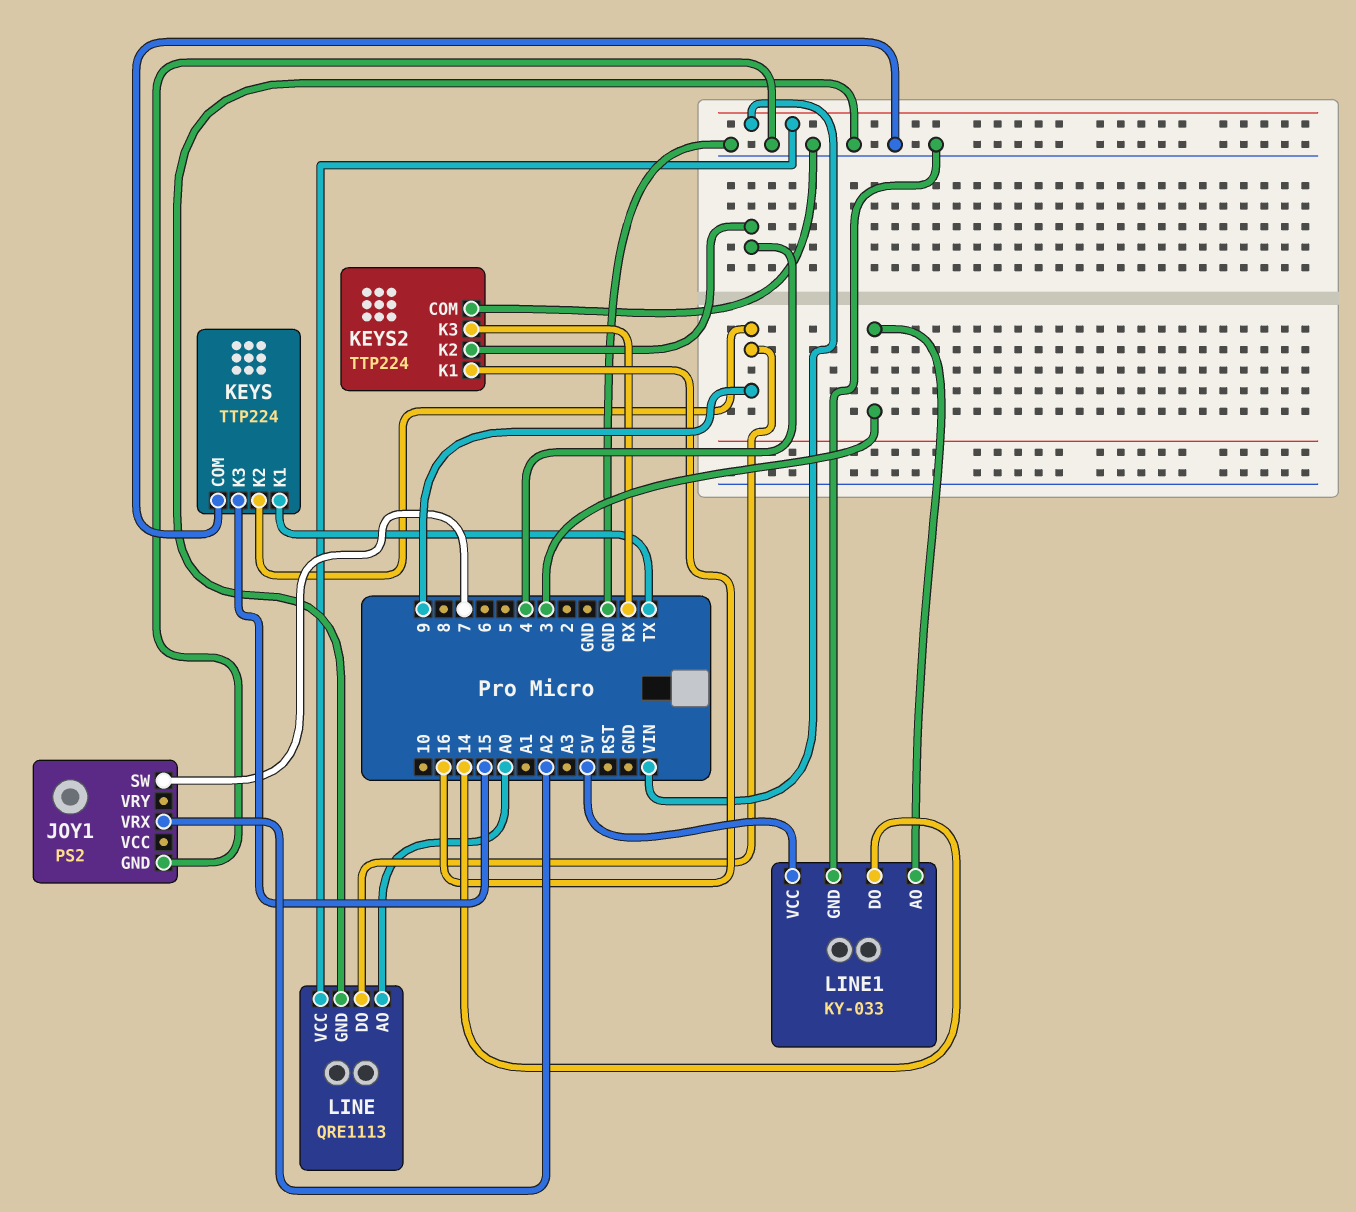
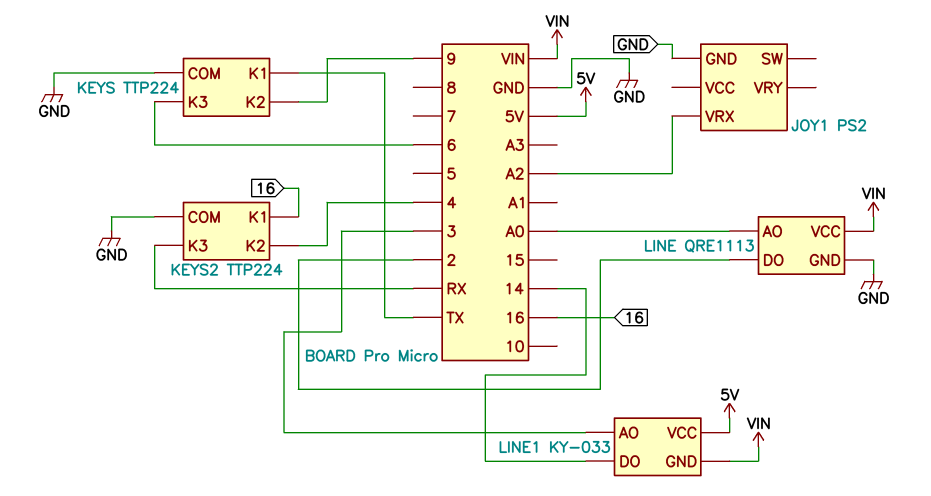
JOY1 pin SW: 7 -> none
KEYS pin K3: 15 -> 6
LINE pin DO: 9 -> 2
LINE1 pin GND: GND -> VIN

